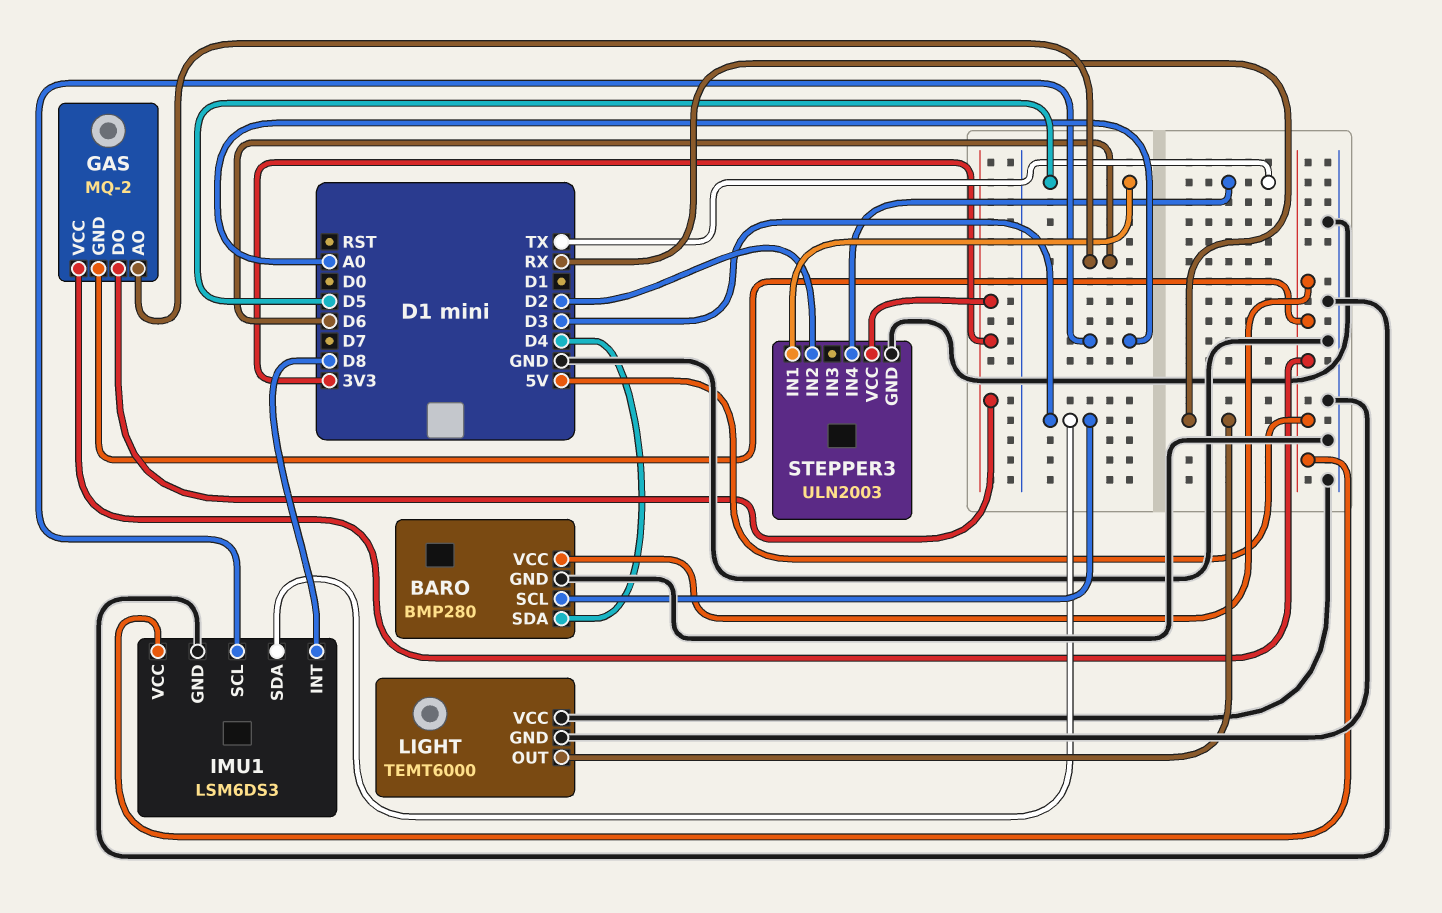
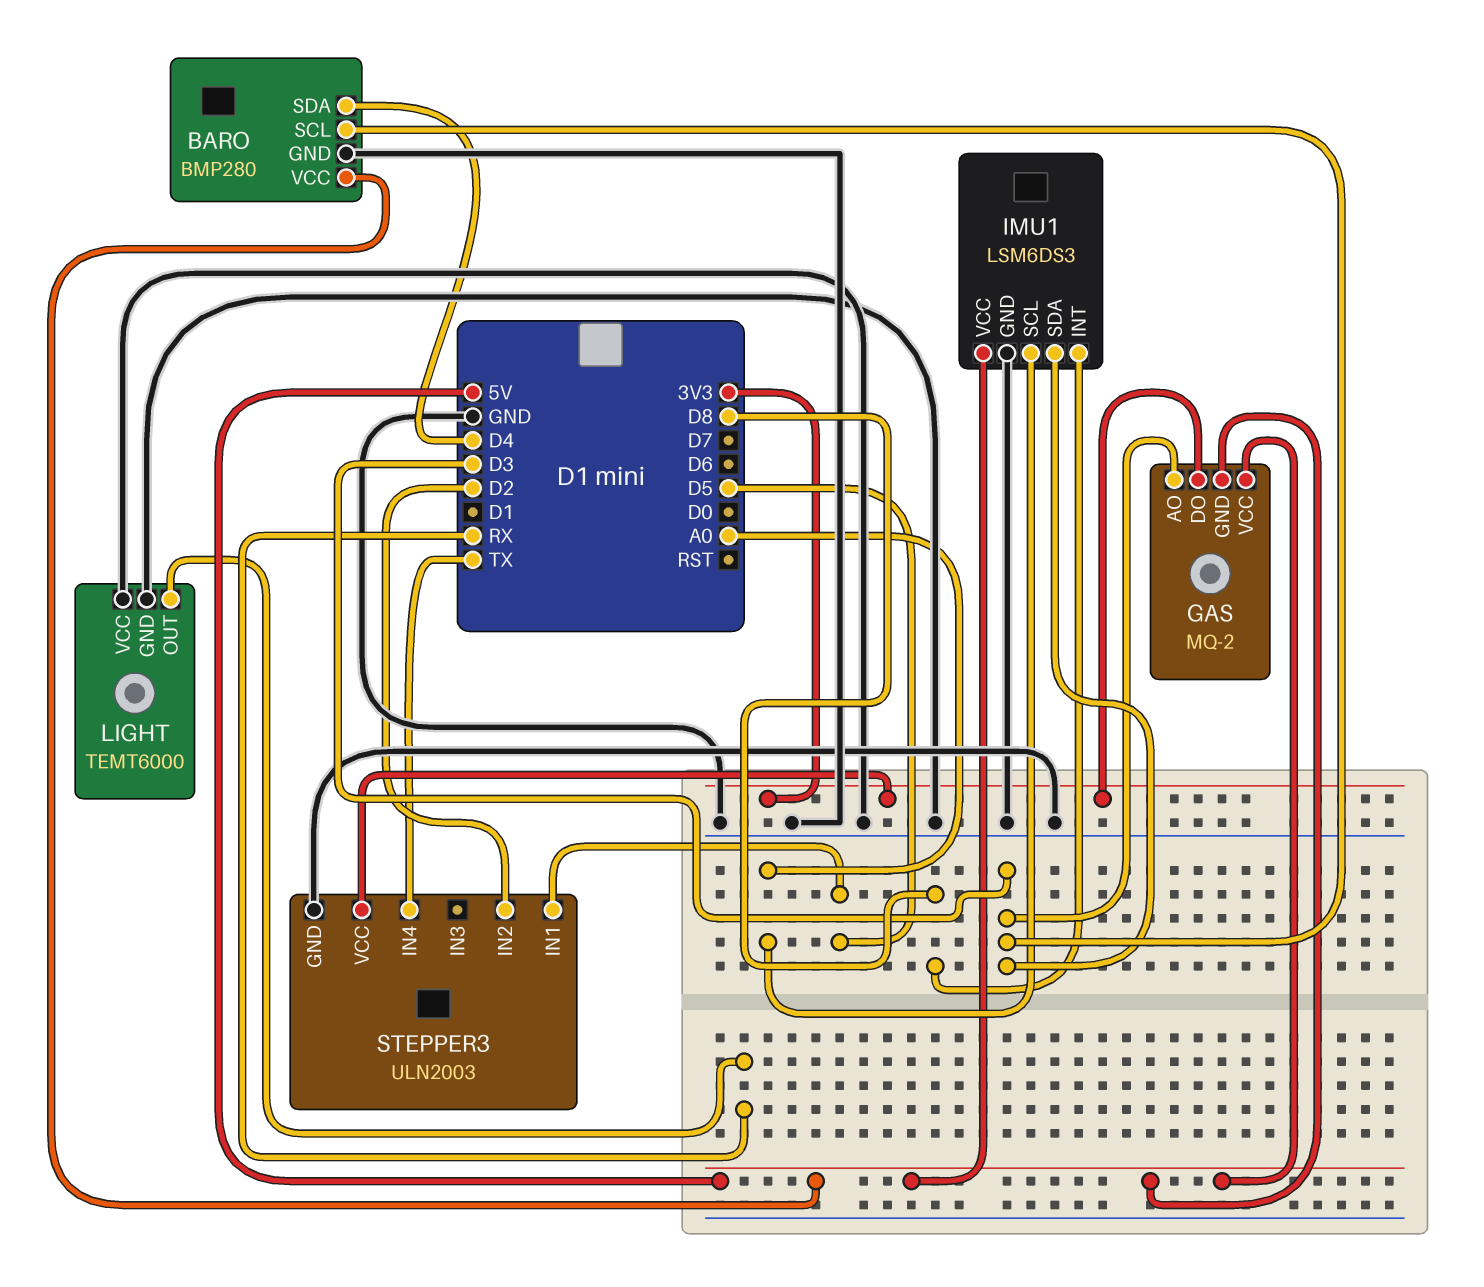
GAS pin AO: D6 -> D3

